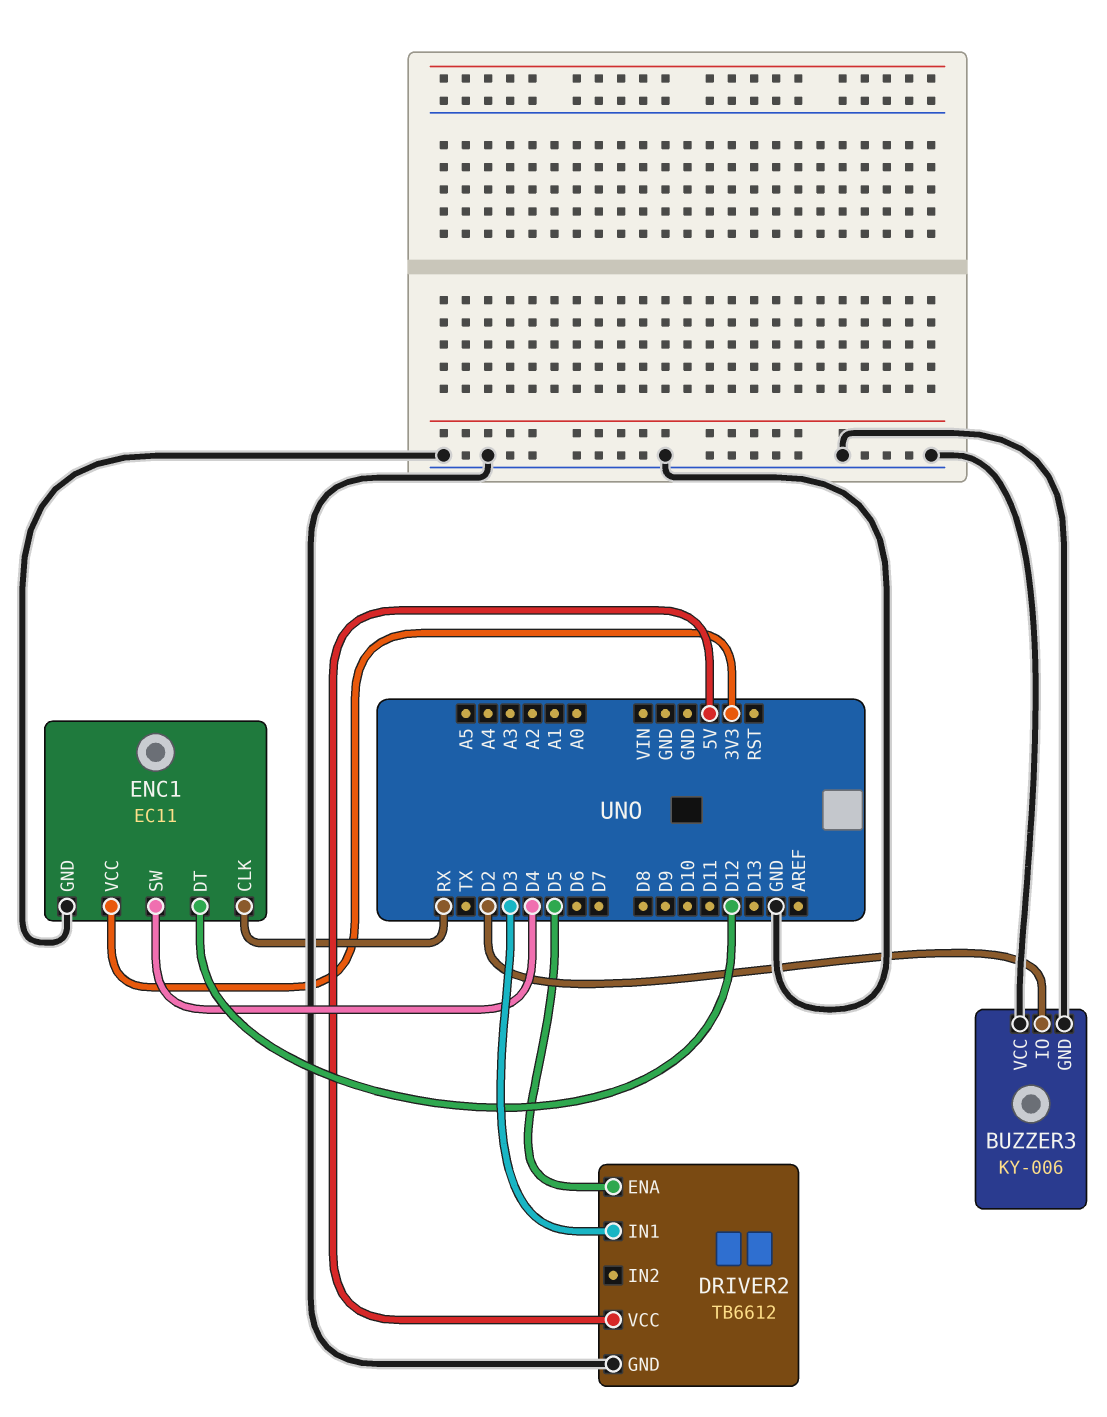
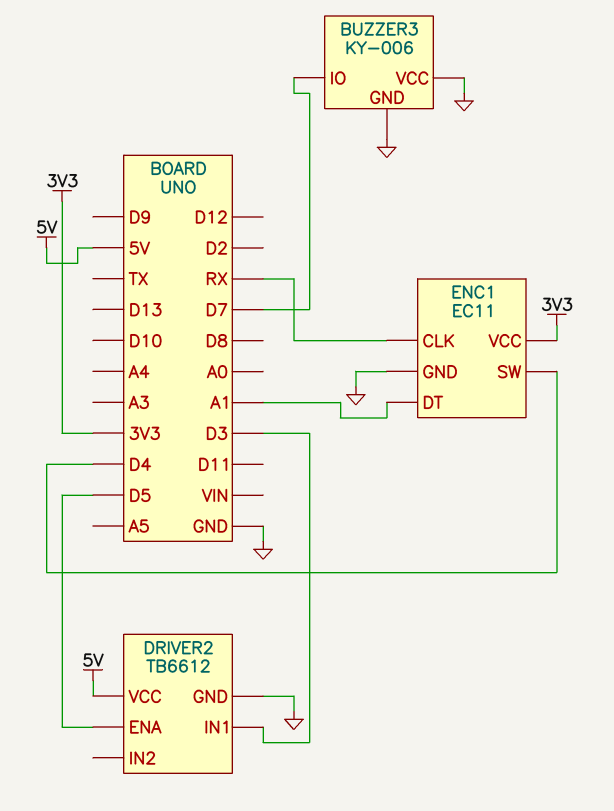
BUZZER3 pin IO: D2 -> D7
ENC1 pin DT: D12 -> A1

